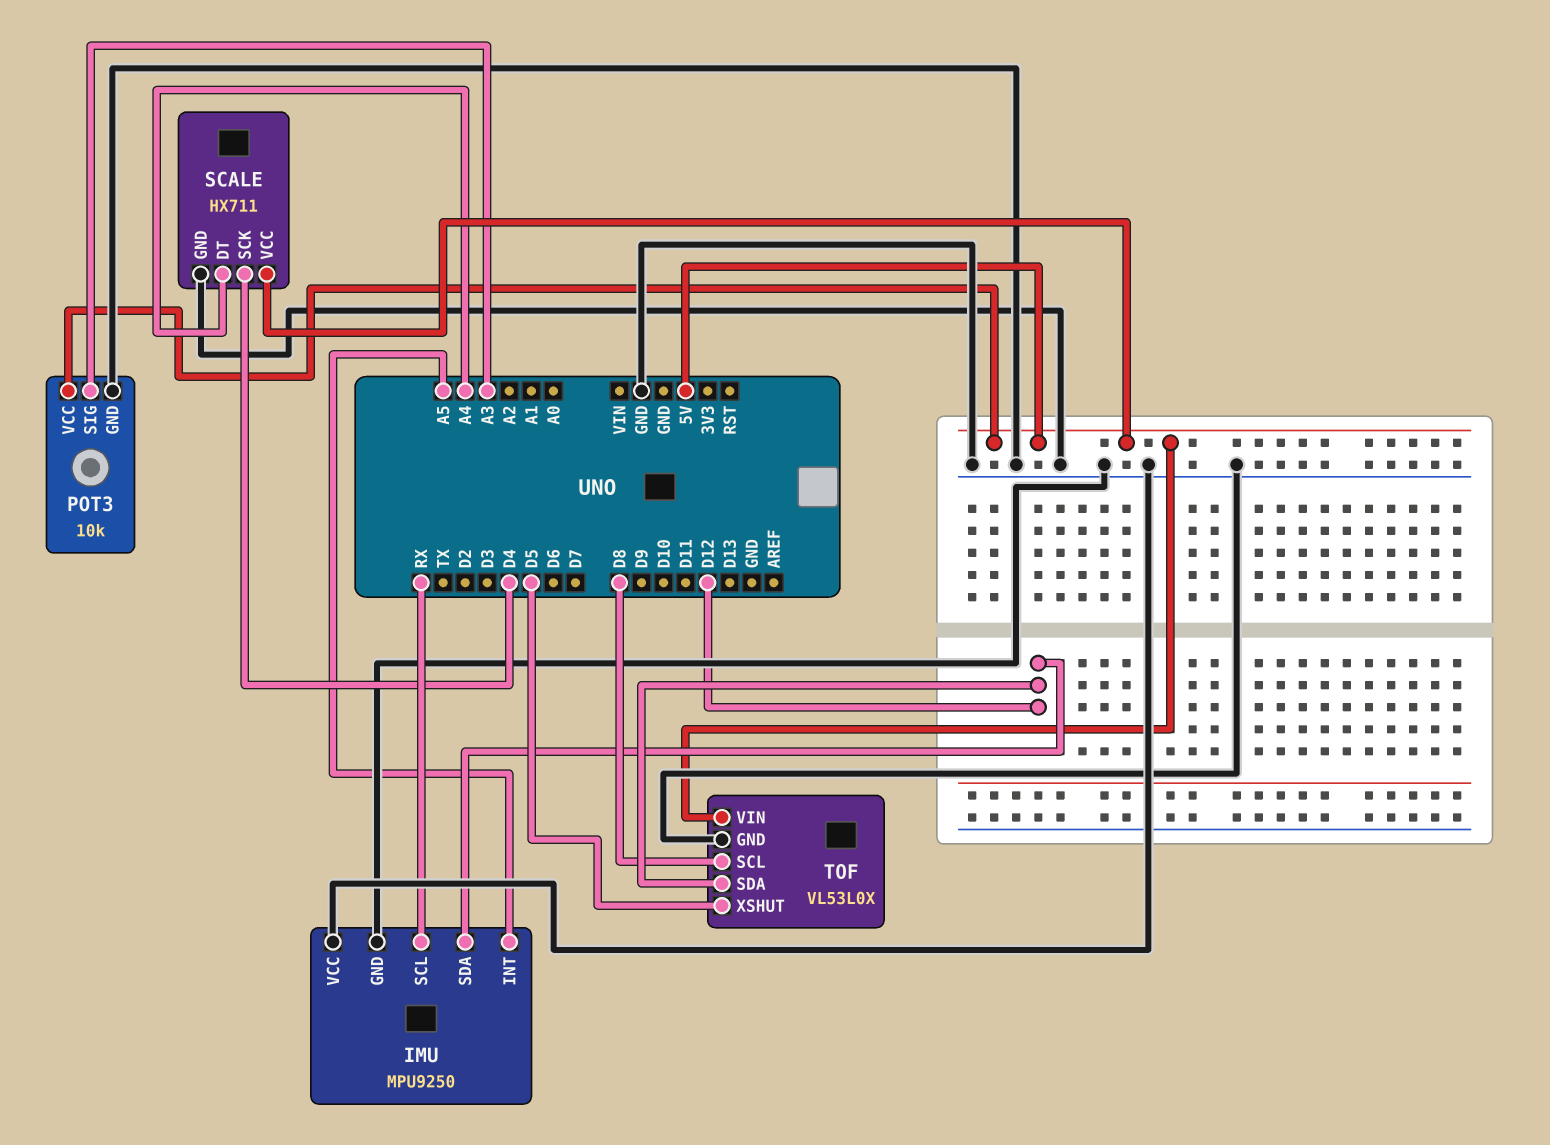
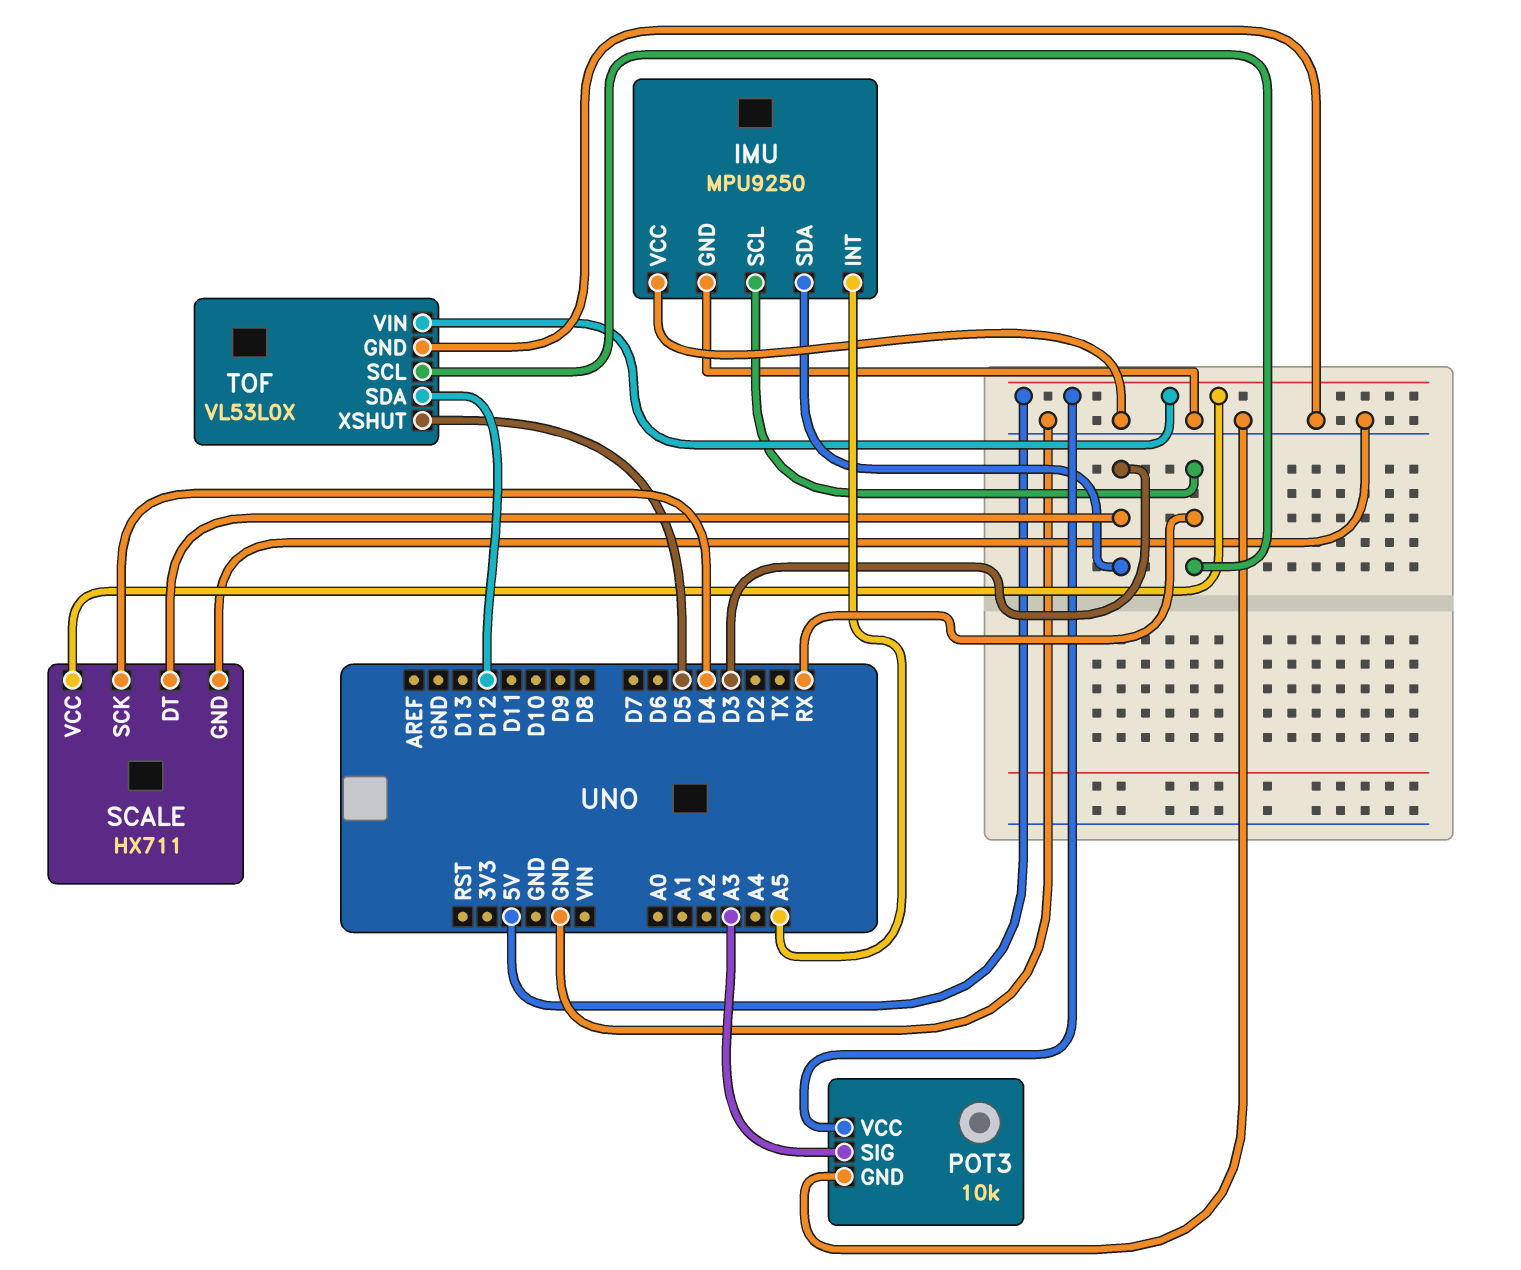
IMU pin SDA: D12 -> D3
SCALE pin DT: A4 -> D3
TOF pin SCL: D8 -> RX

